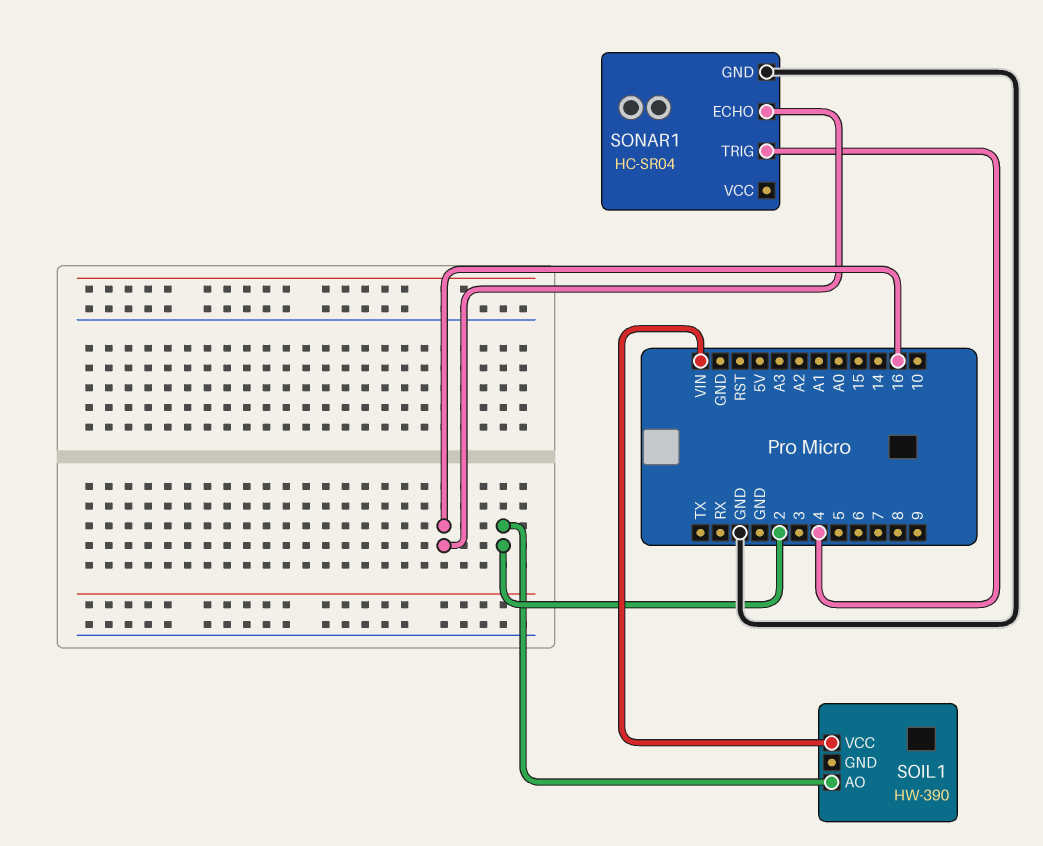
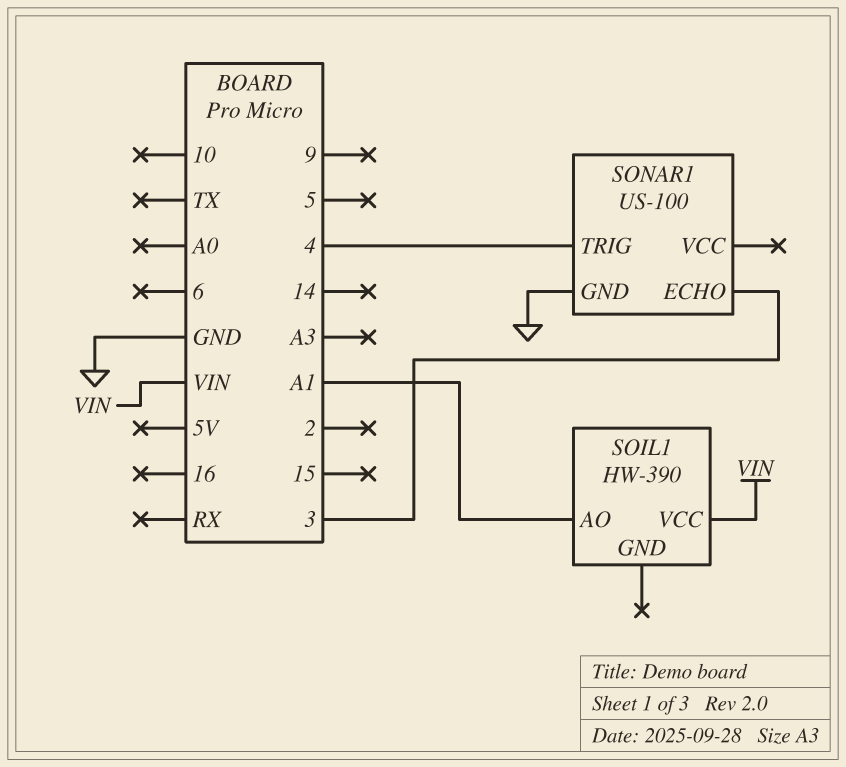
SOIL1 pin AO: 2 -> A1
SONAR1: HC-SR04 -> US-100
SONAR1 pin ECHO: 16 -> 3

